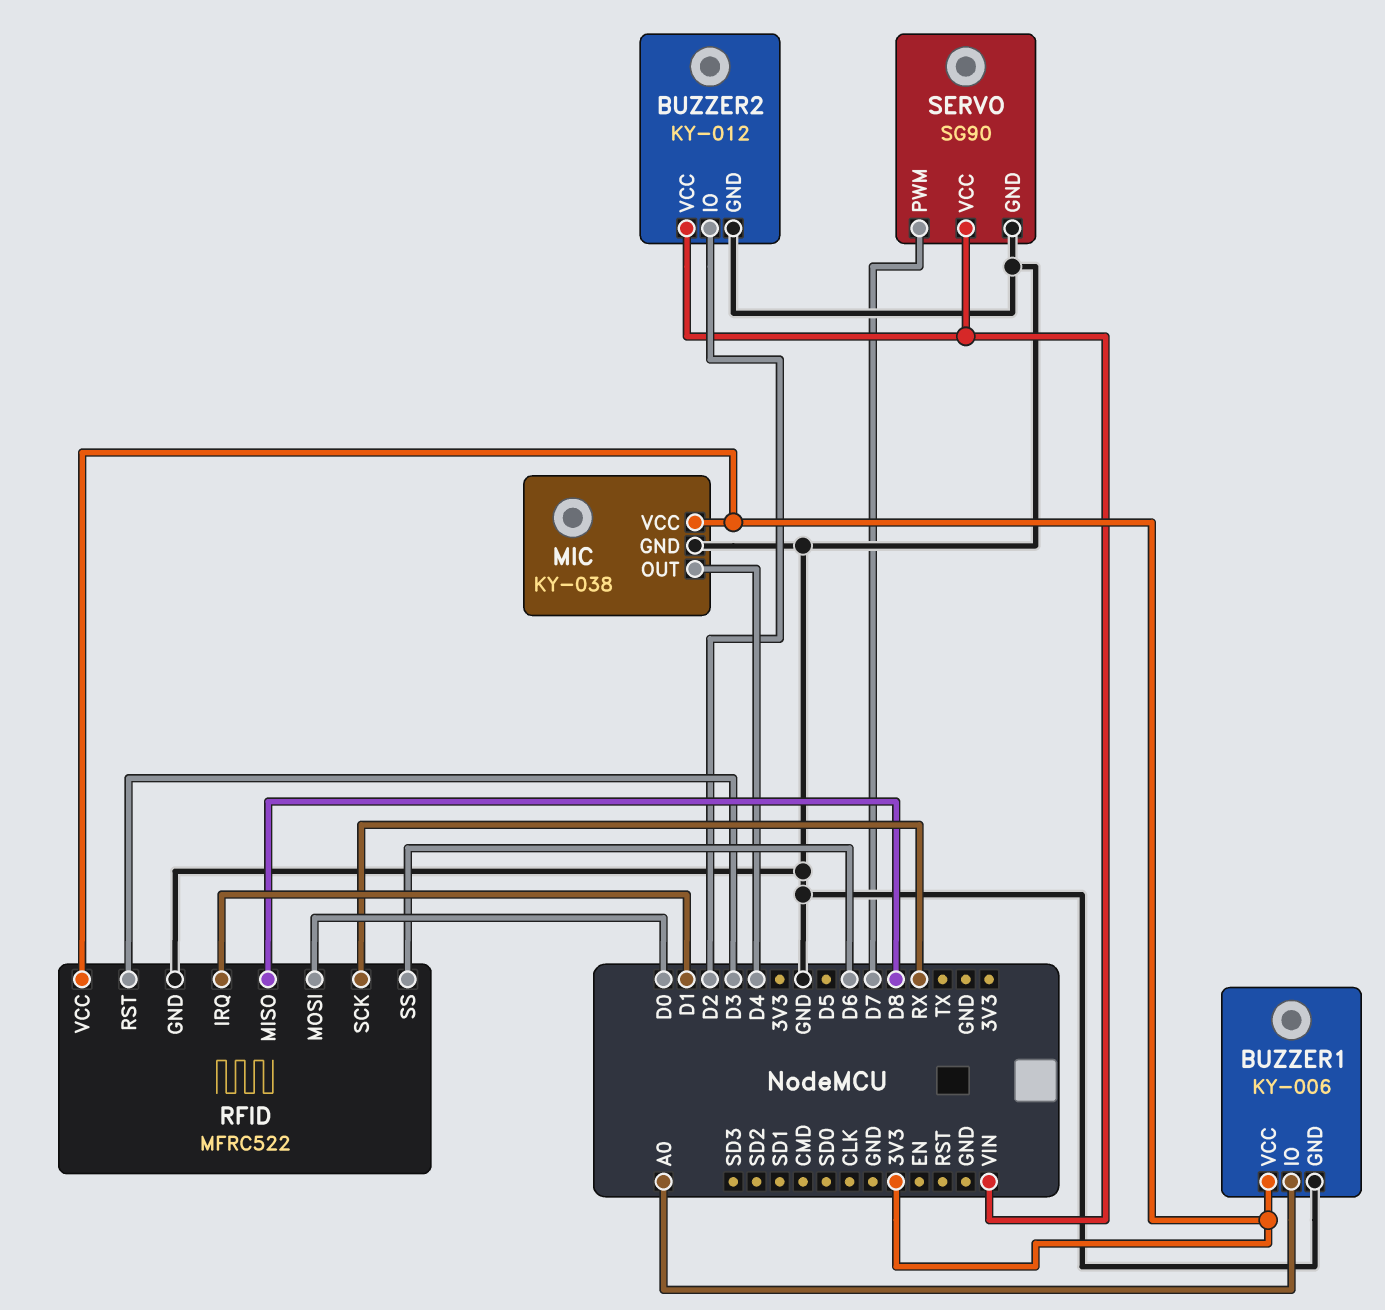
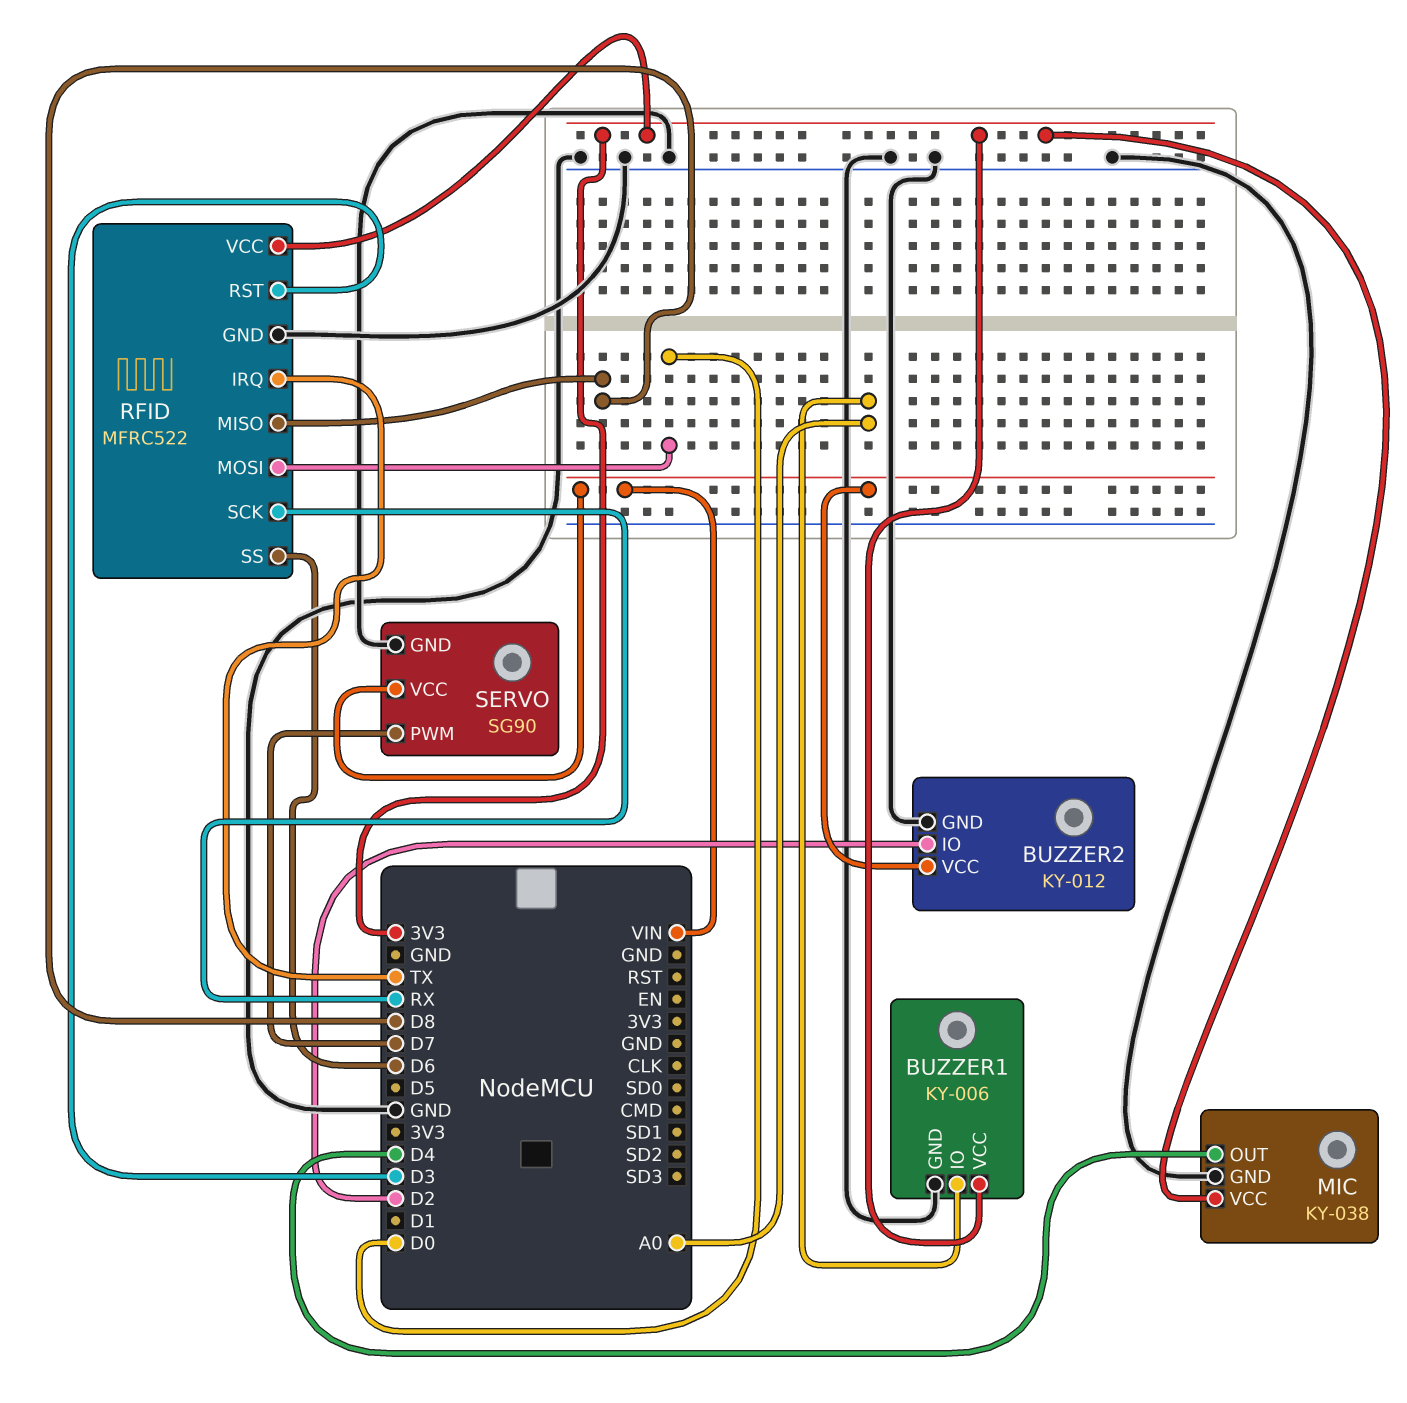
RFID pin IRQ: D1 -> TX

